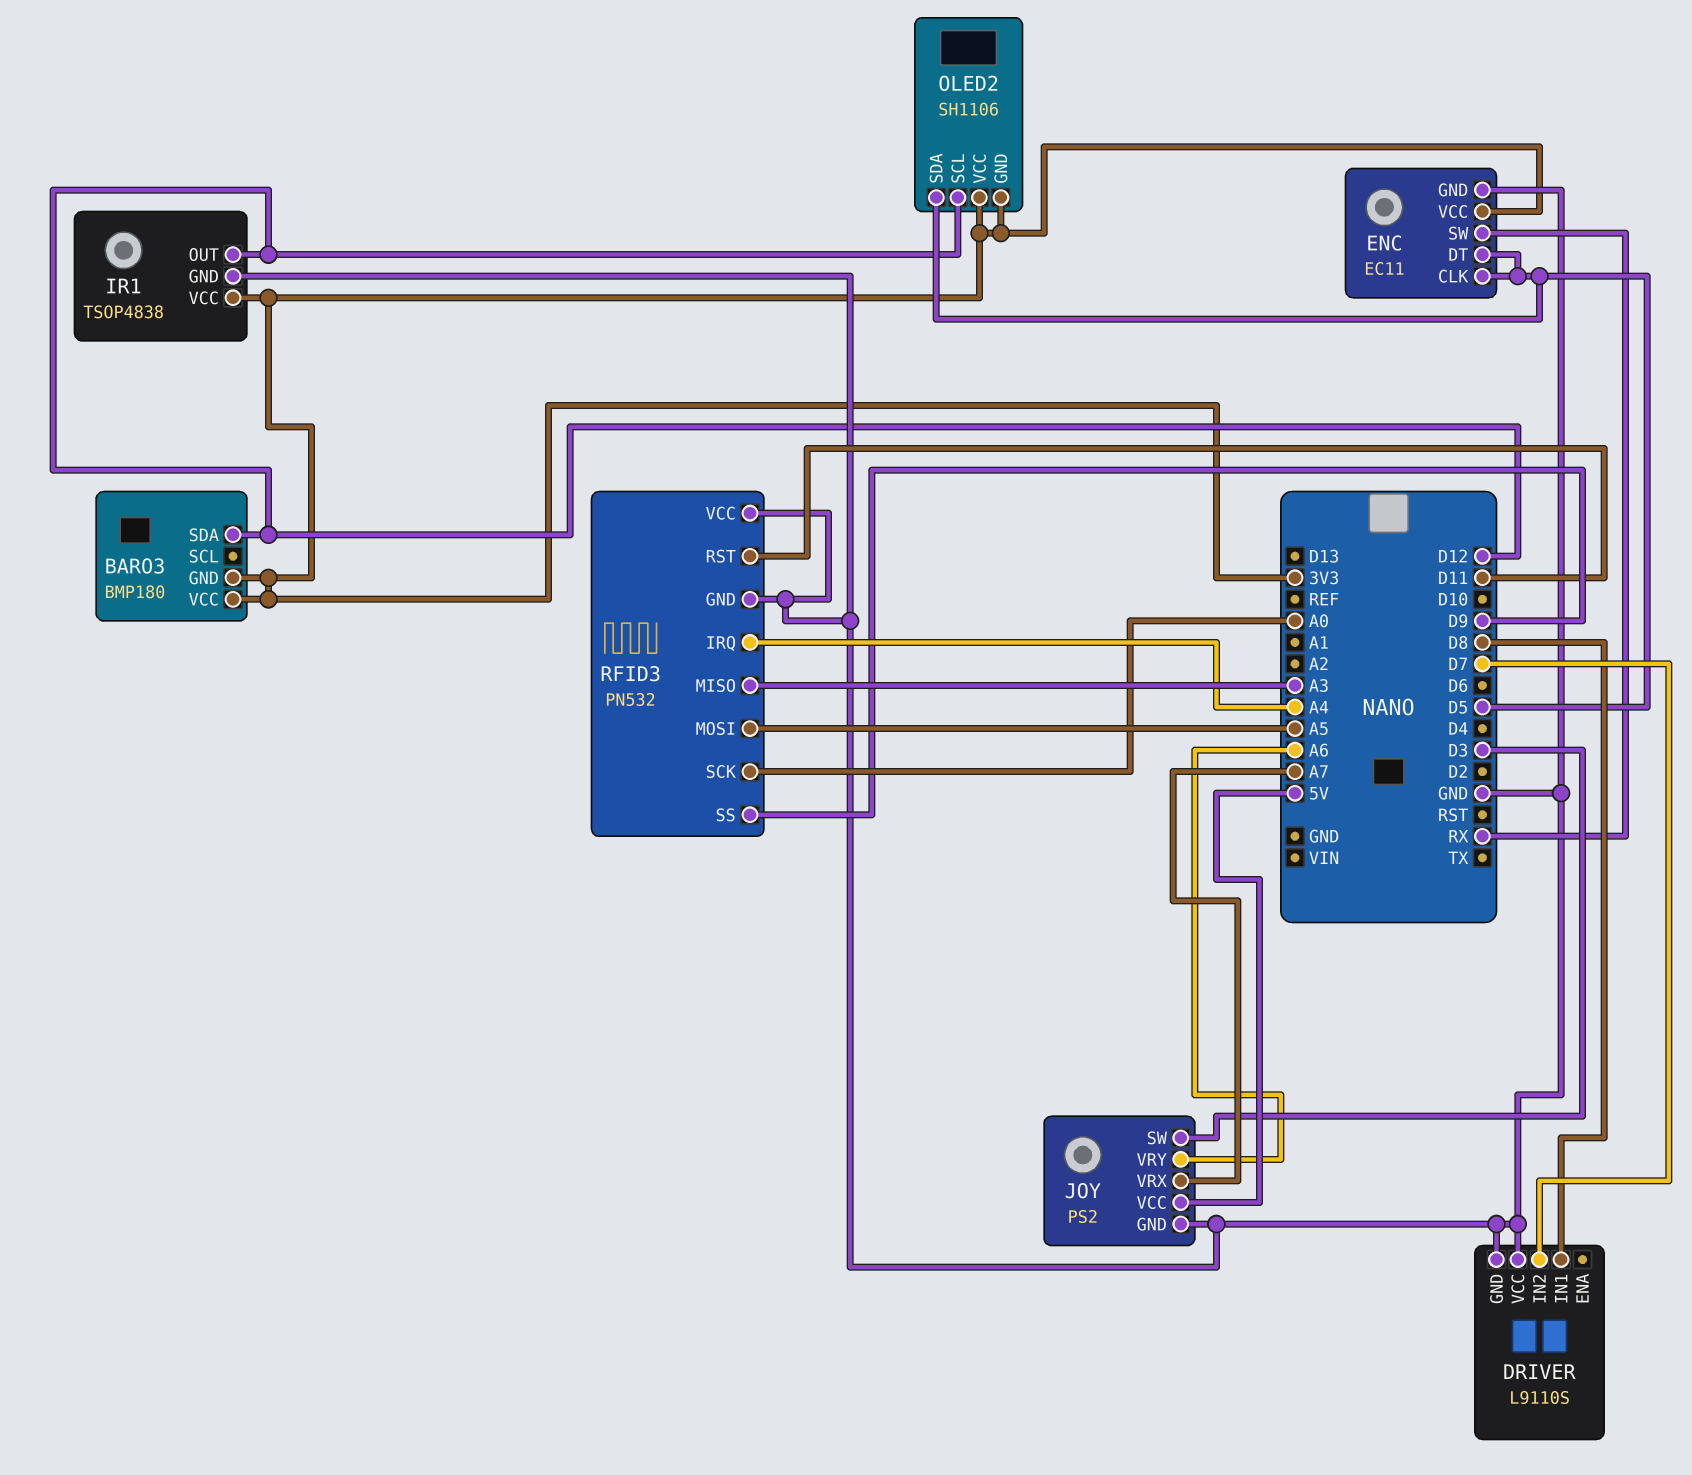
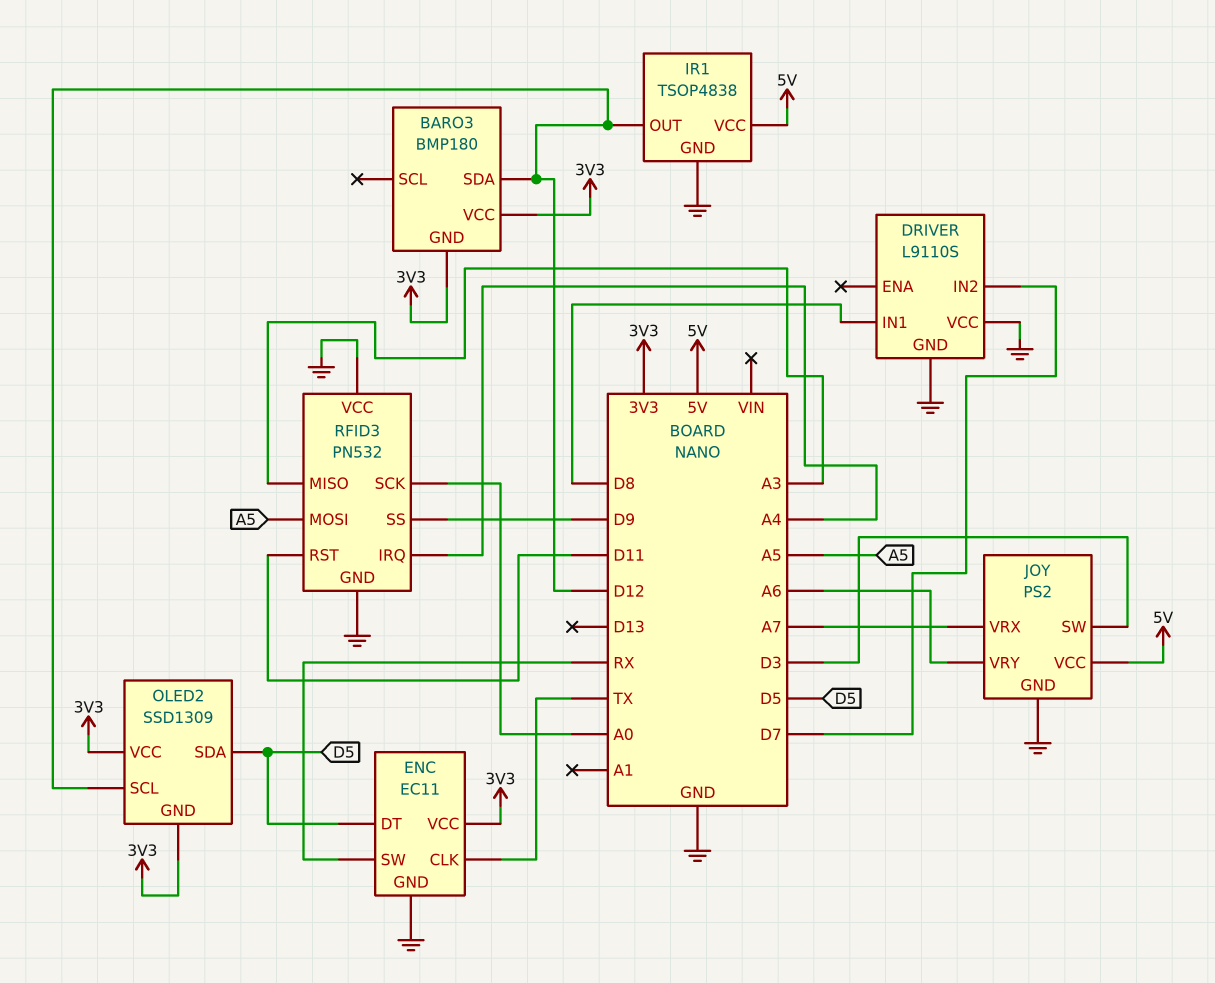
ENC pin CLK: D5 -> TX
IR1 pin VCC: 3V3 -> 5V
OLED2: SH1106 -> SSD1309

